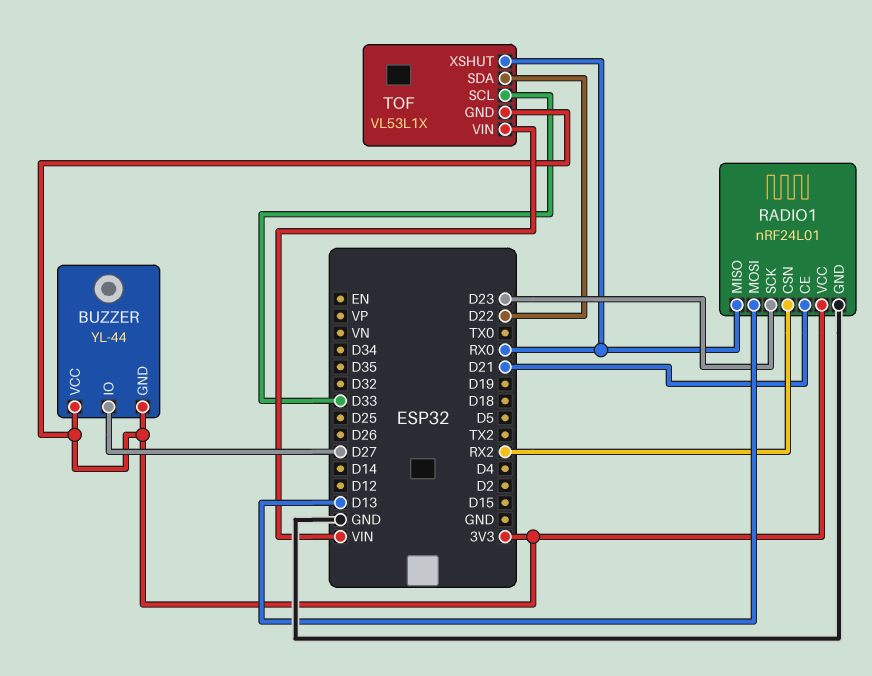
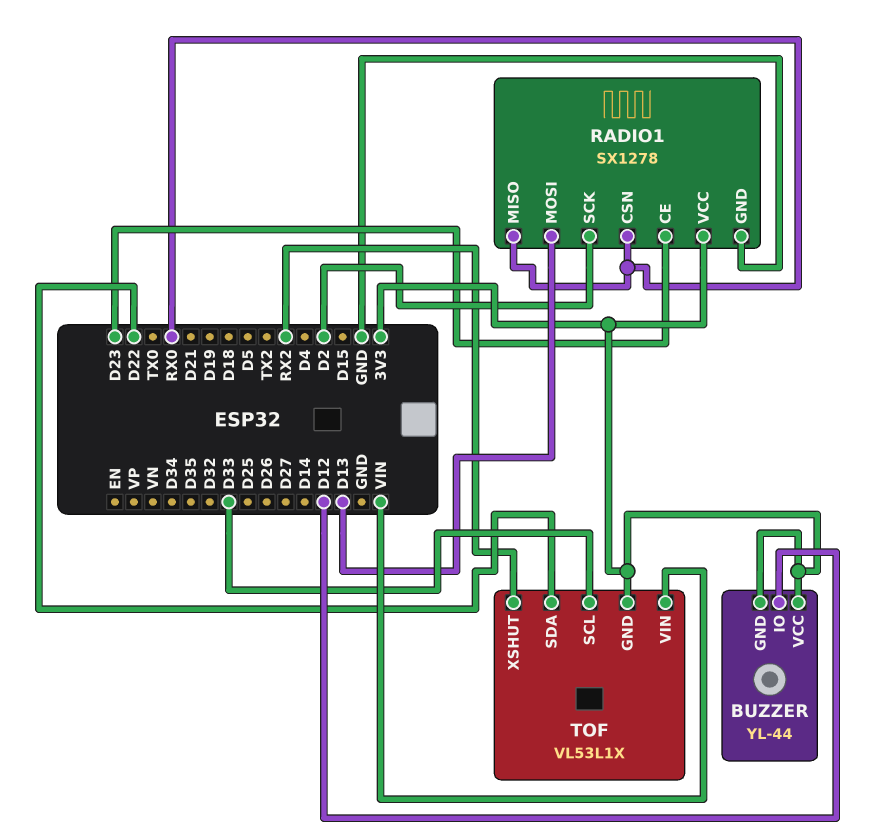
BUZZER pin IO: D27 -> D12
RADIO1: nRF24L01 -> SX1278
RADIO1 pin CE: D21 -> D23
RADIO1 pin CSN: RX2 -> RX0
RADIO1 pin SCK: D23 -> D2
TOF pin XSHUT: RX0 -> RX2

